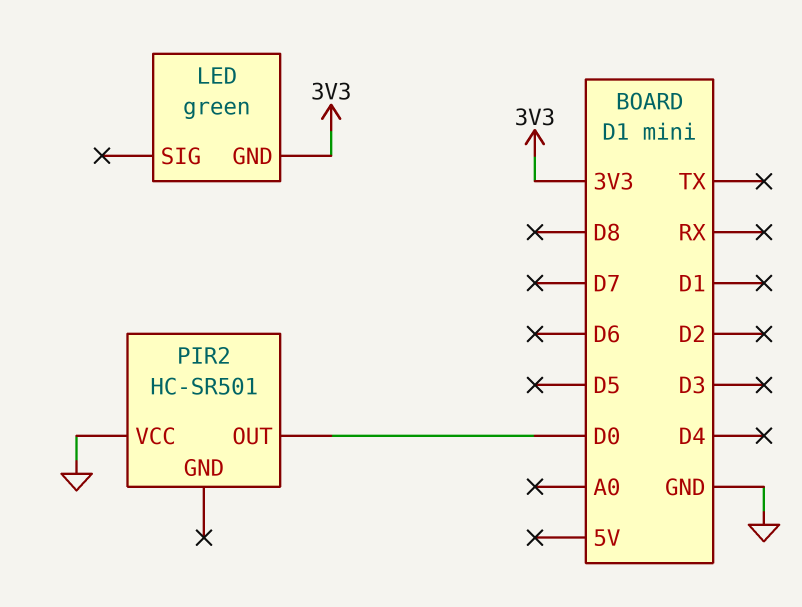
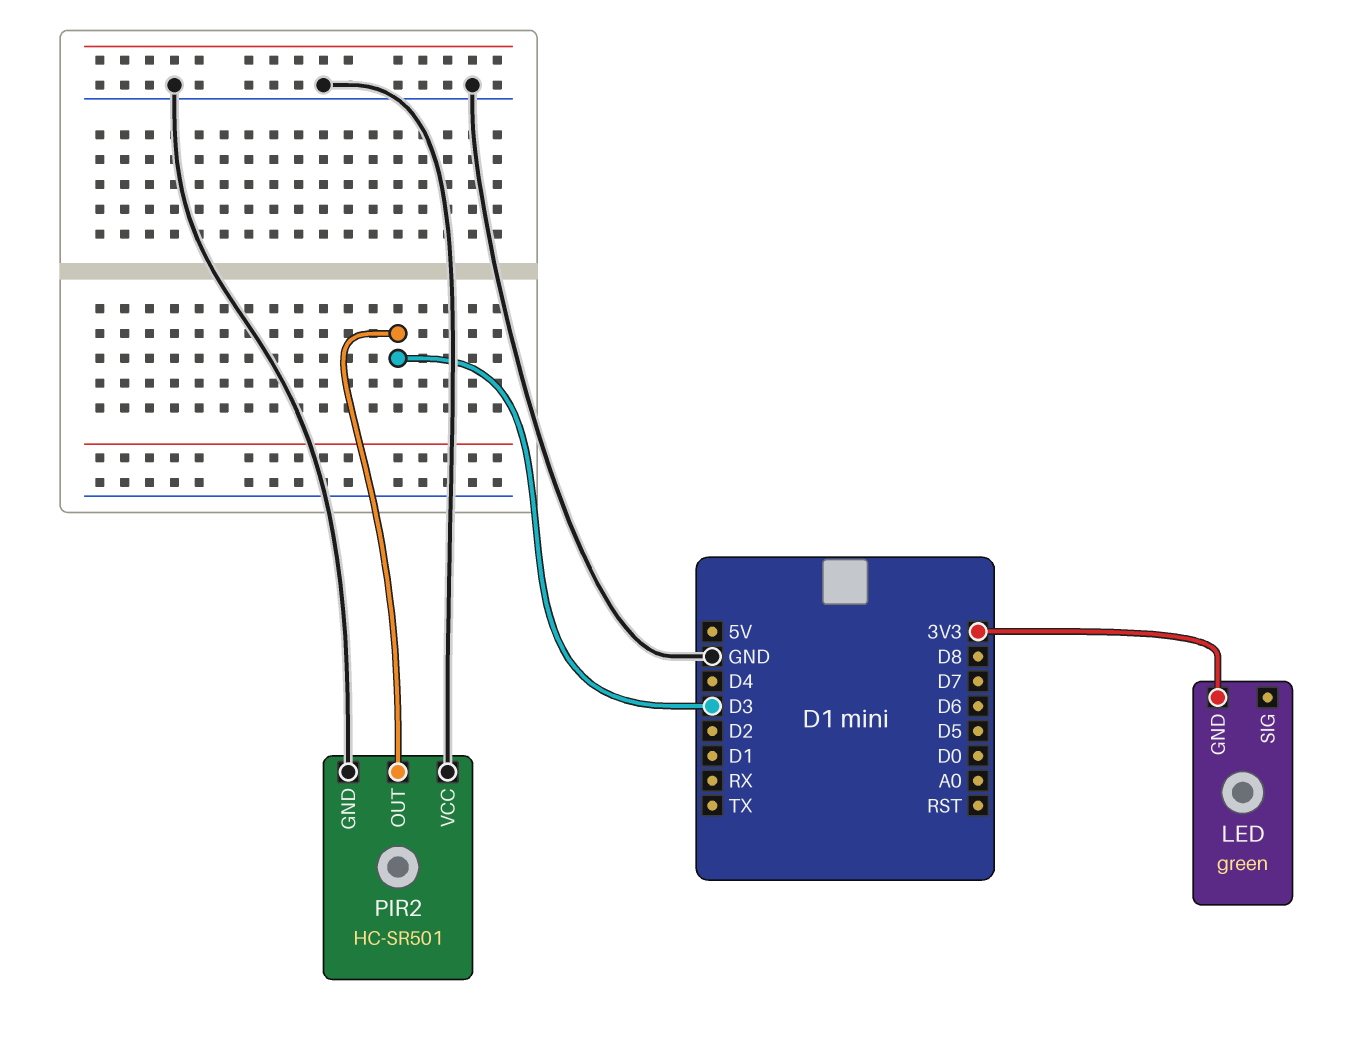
PIR2 pin GND: none -> GND
PIR2 pin OUT: D0 -> D3

